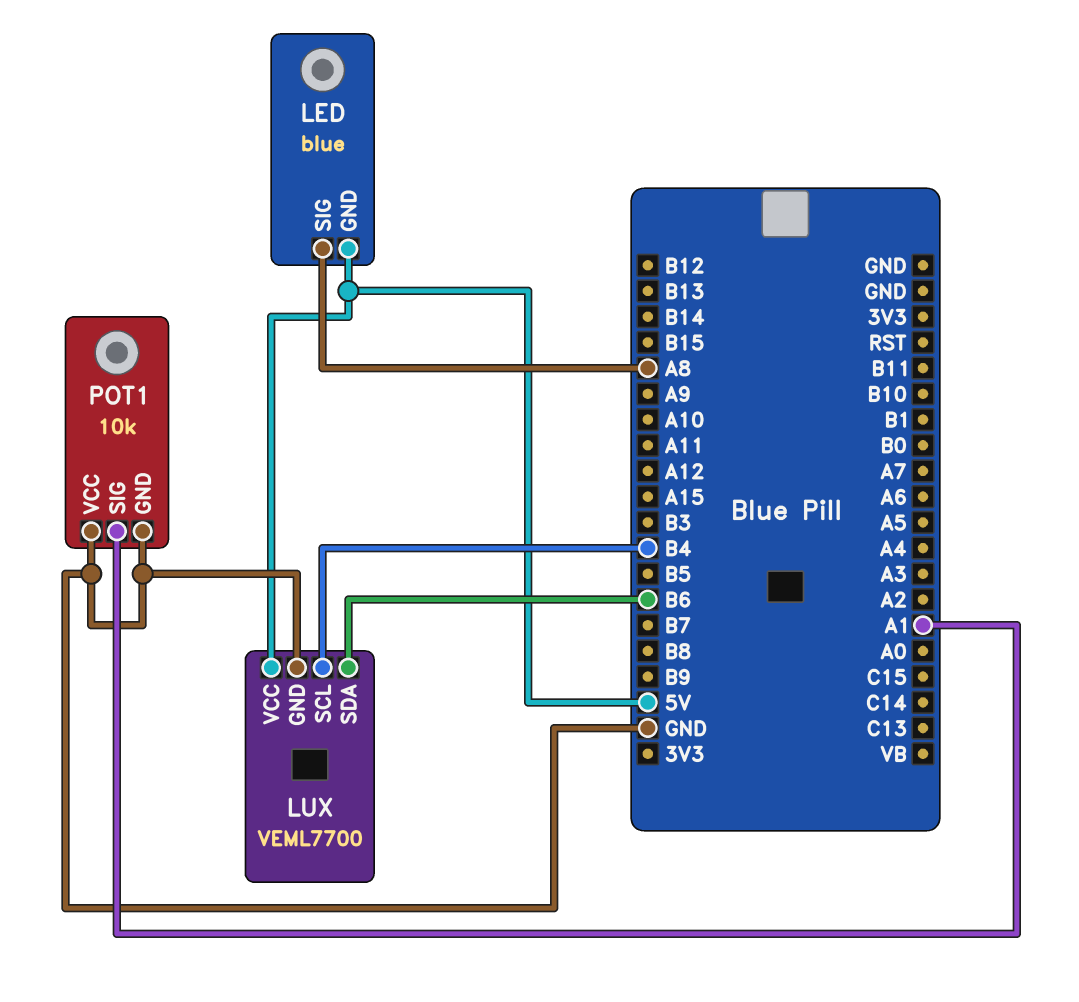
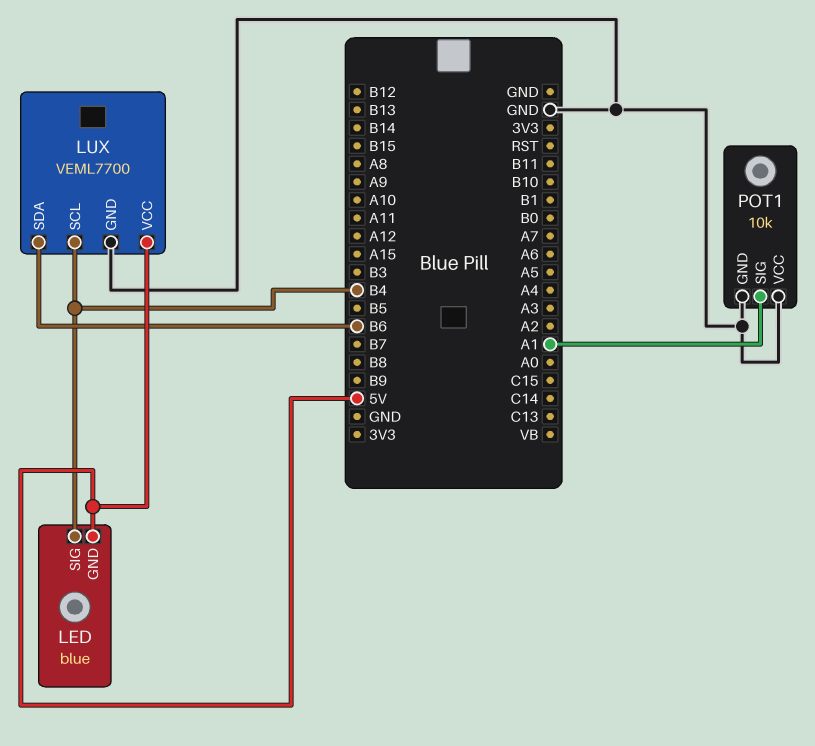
LED pin SIG: A8 -> B4

